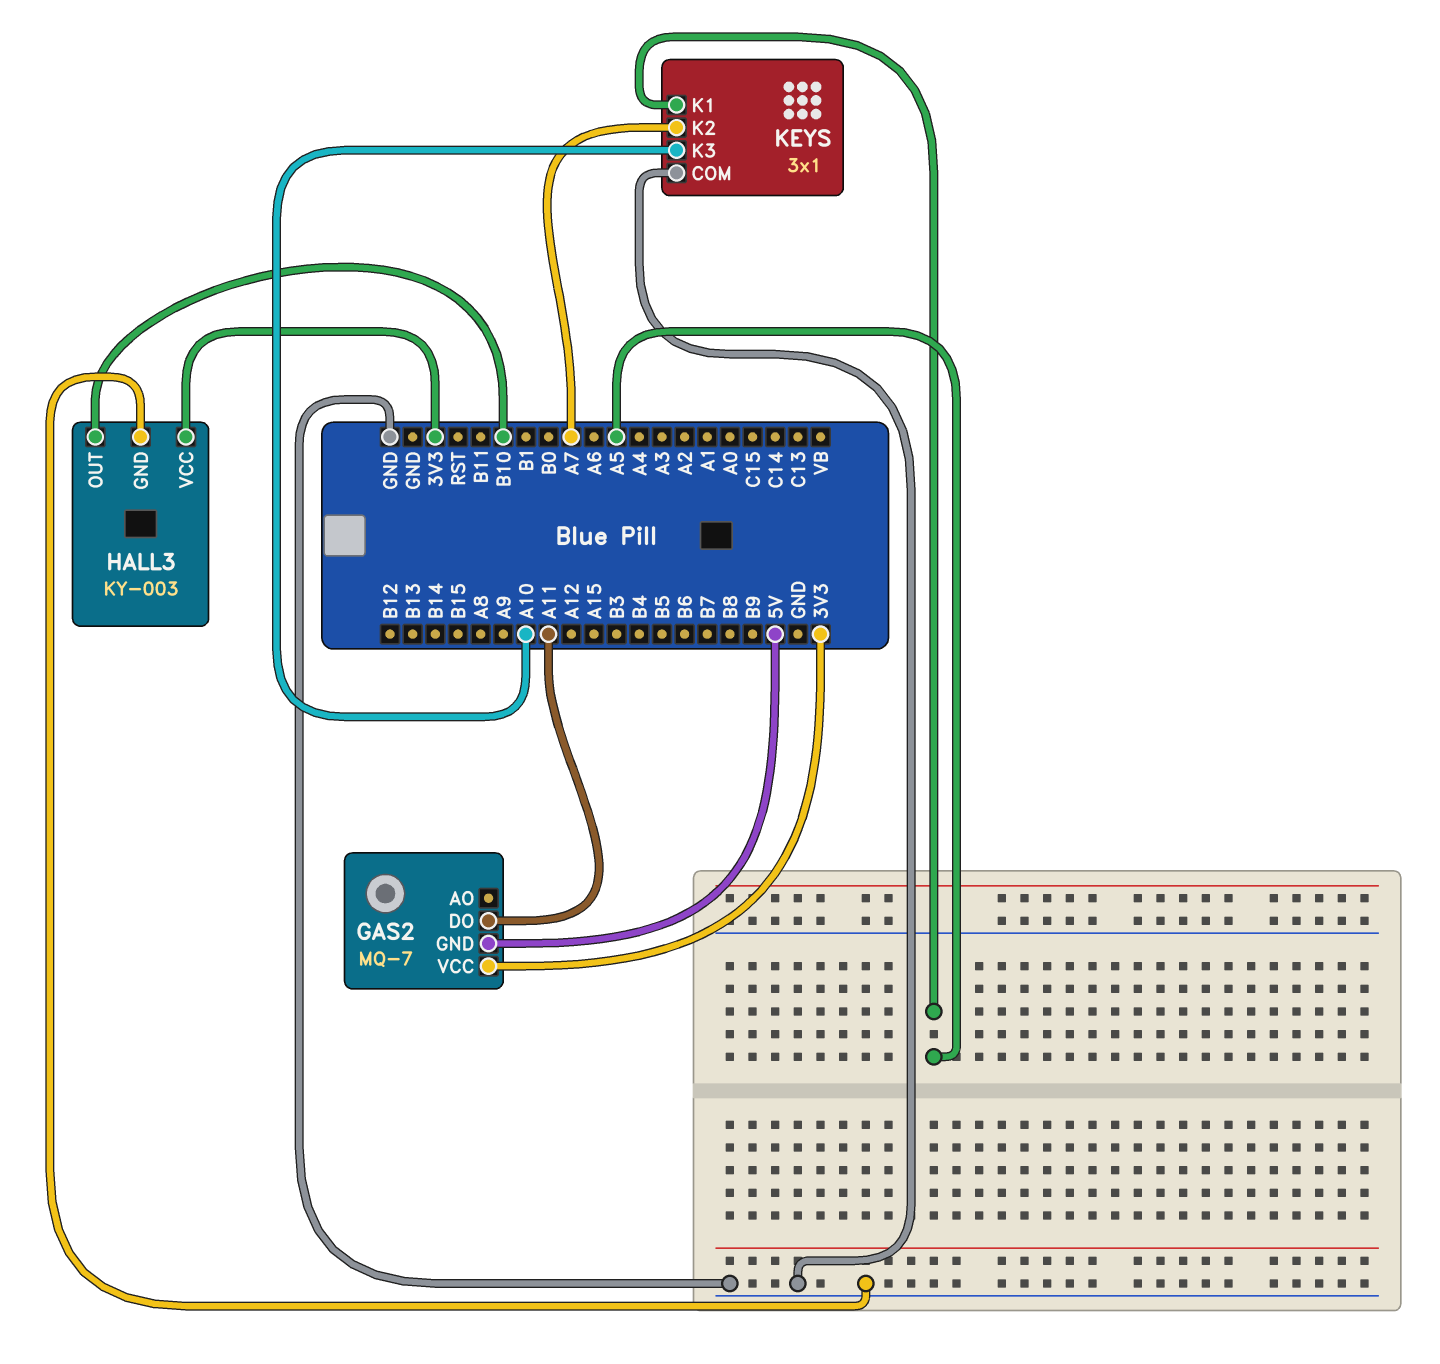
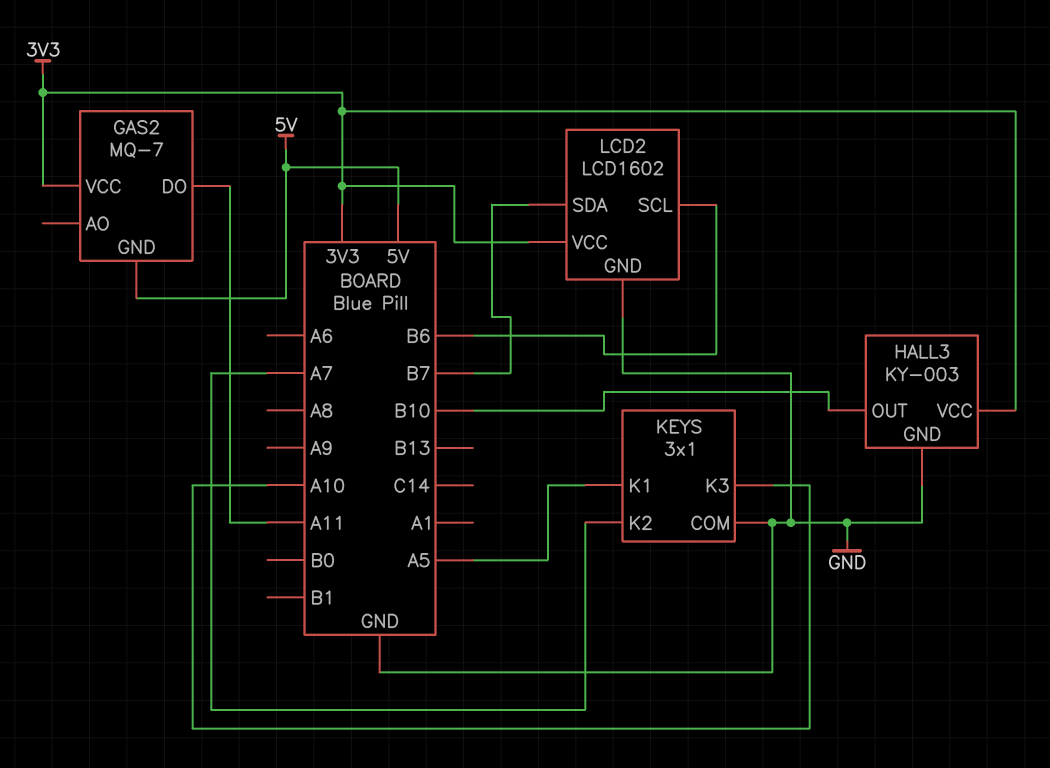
LCD2: none -> LCD1602
LCD2 pin GND: none -> GND
LCD2 pin SCL: none -> B6
LCD2 pin SDA: none -> B7
LCD2 pin VCC: none -> 3V3

